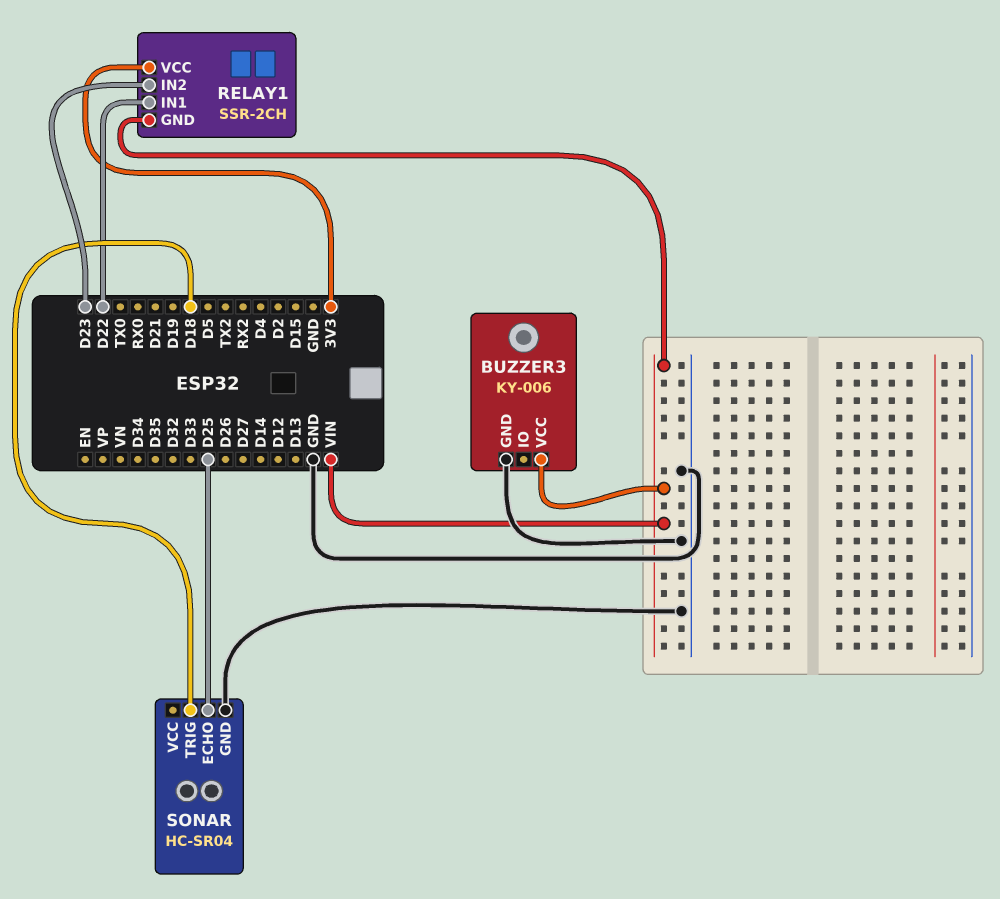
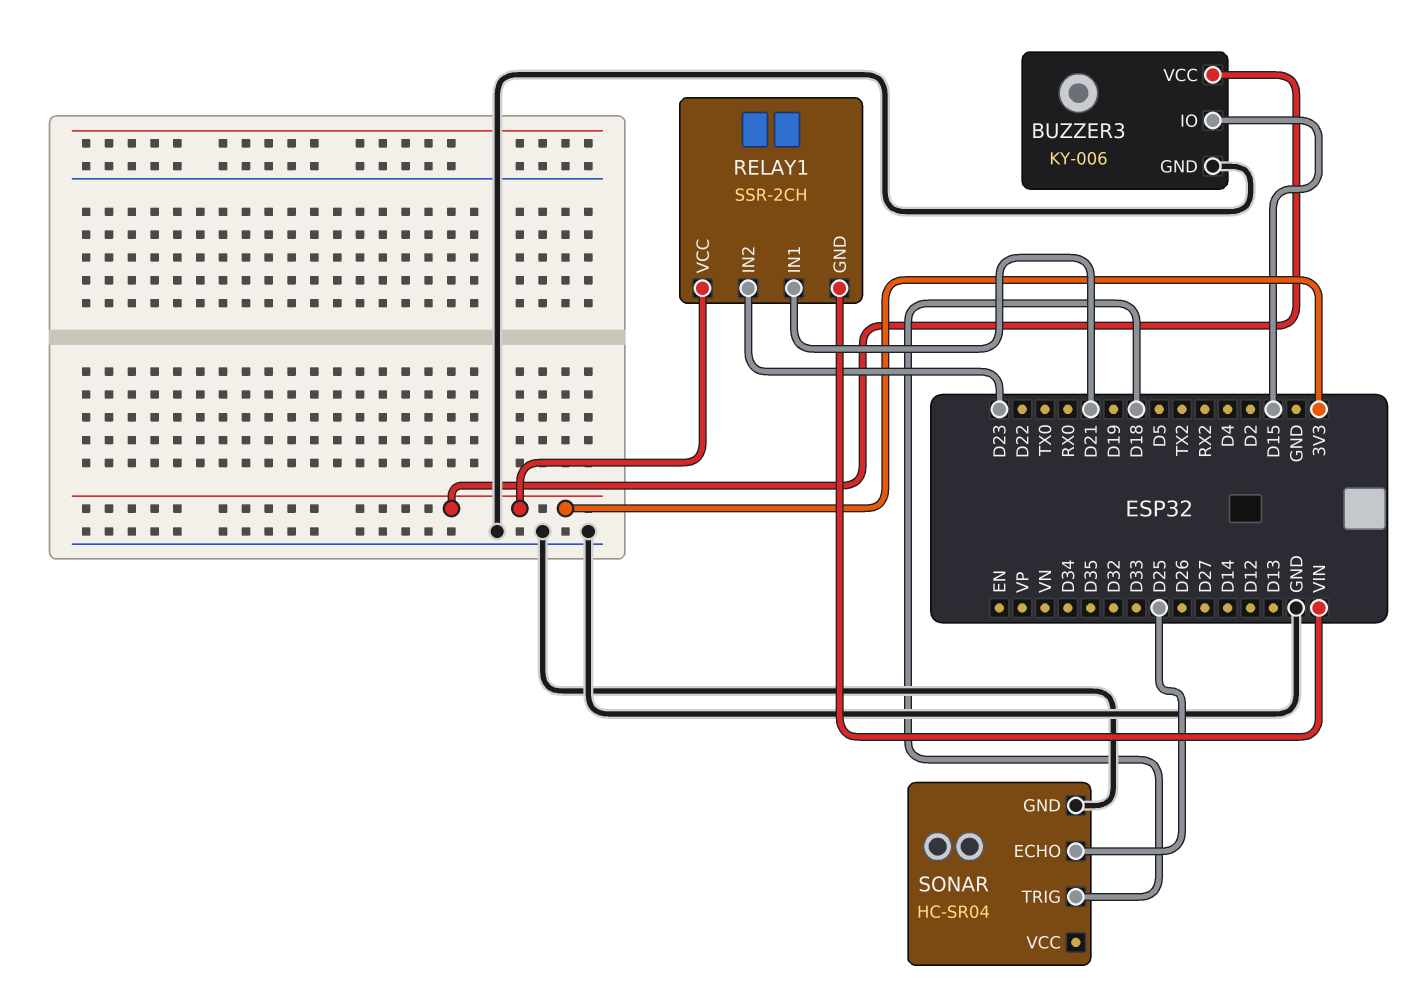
BUZZER3 pin IO: none -> D15
BUZZER3 pin VCC: VIN -> 3V3
RELAY1 pin IN1: D22 -> D21

